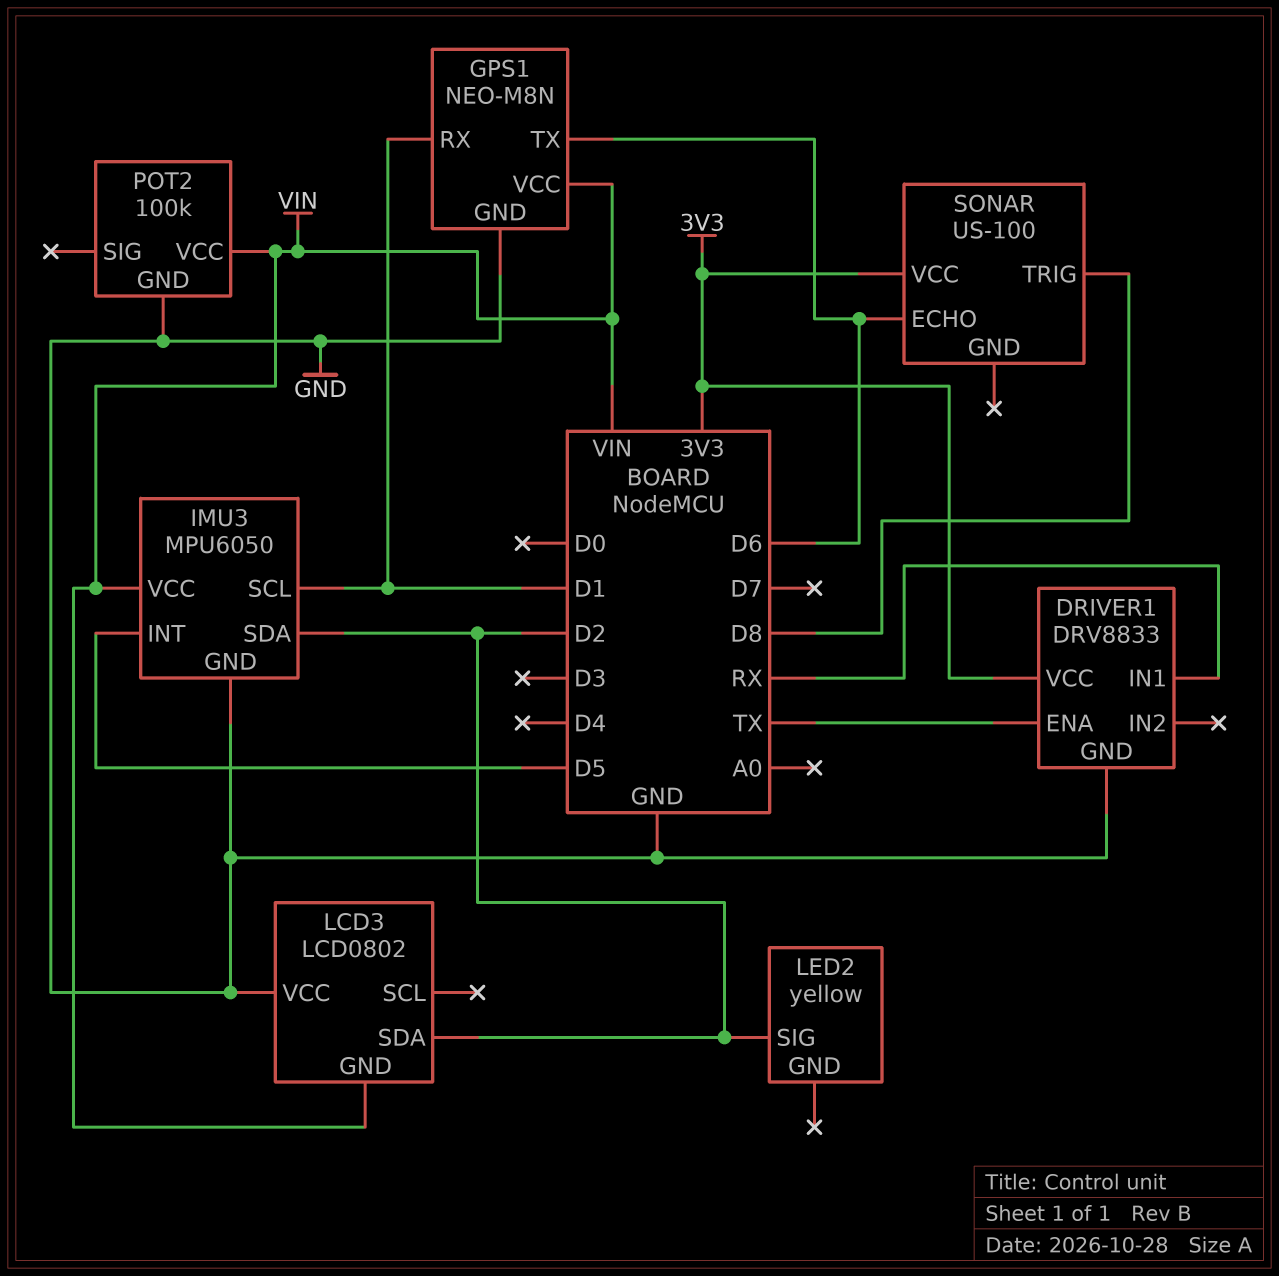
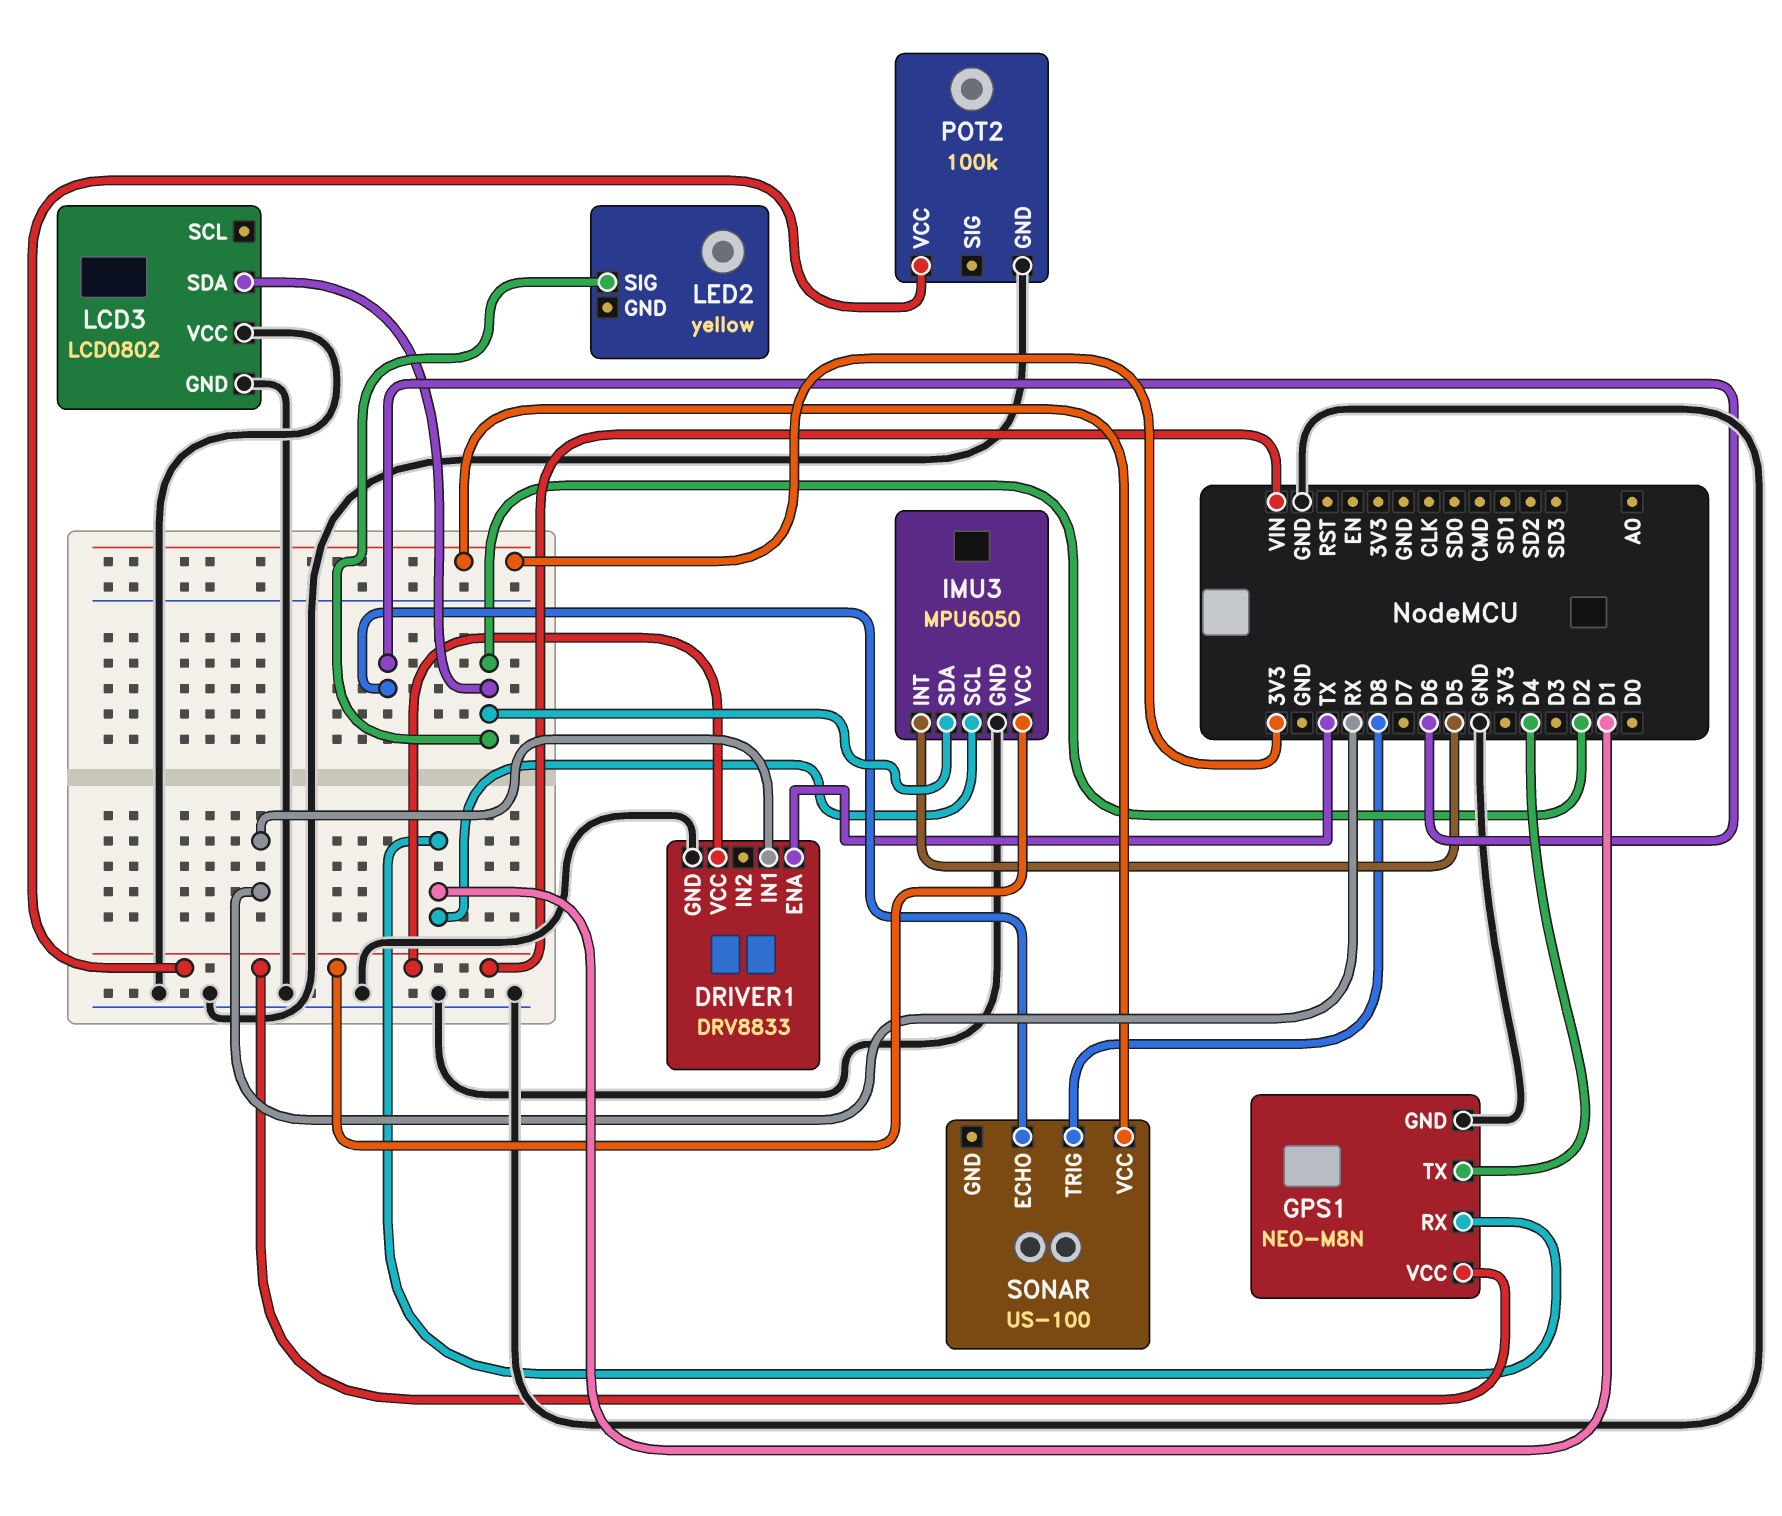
DRIVER1 pin VCC: 3V3 -> VIN
GPS1 pin TX: D6 -> D4
LCD3 pin GND: VIN -> GND

